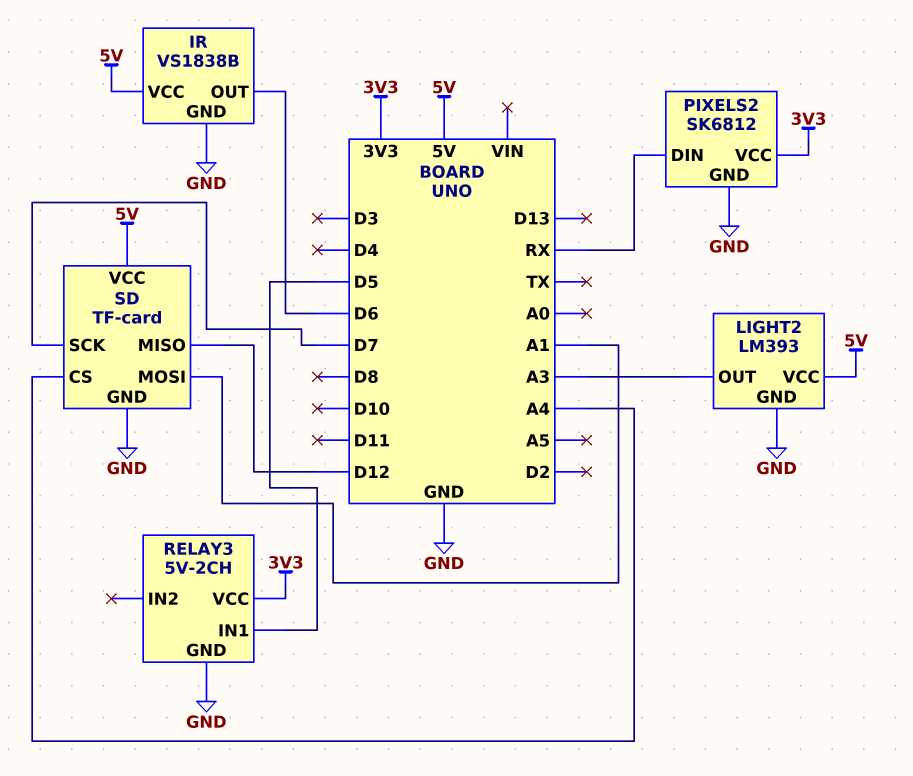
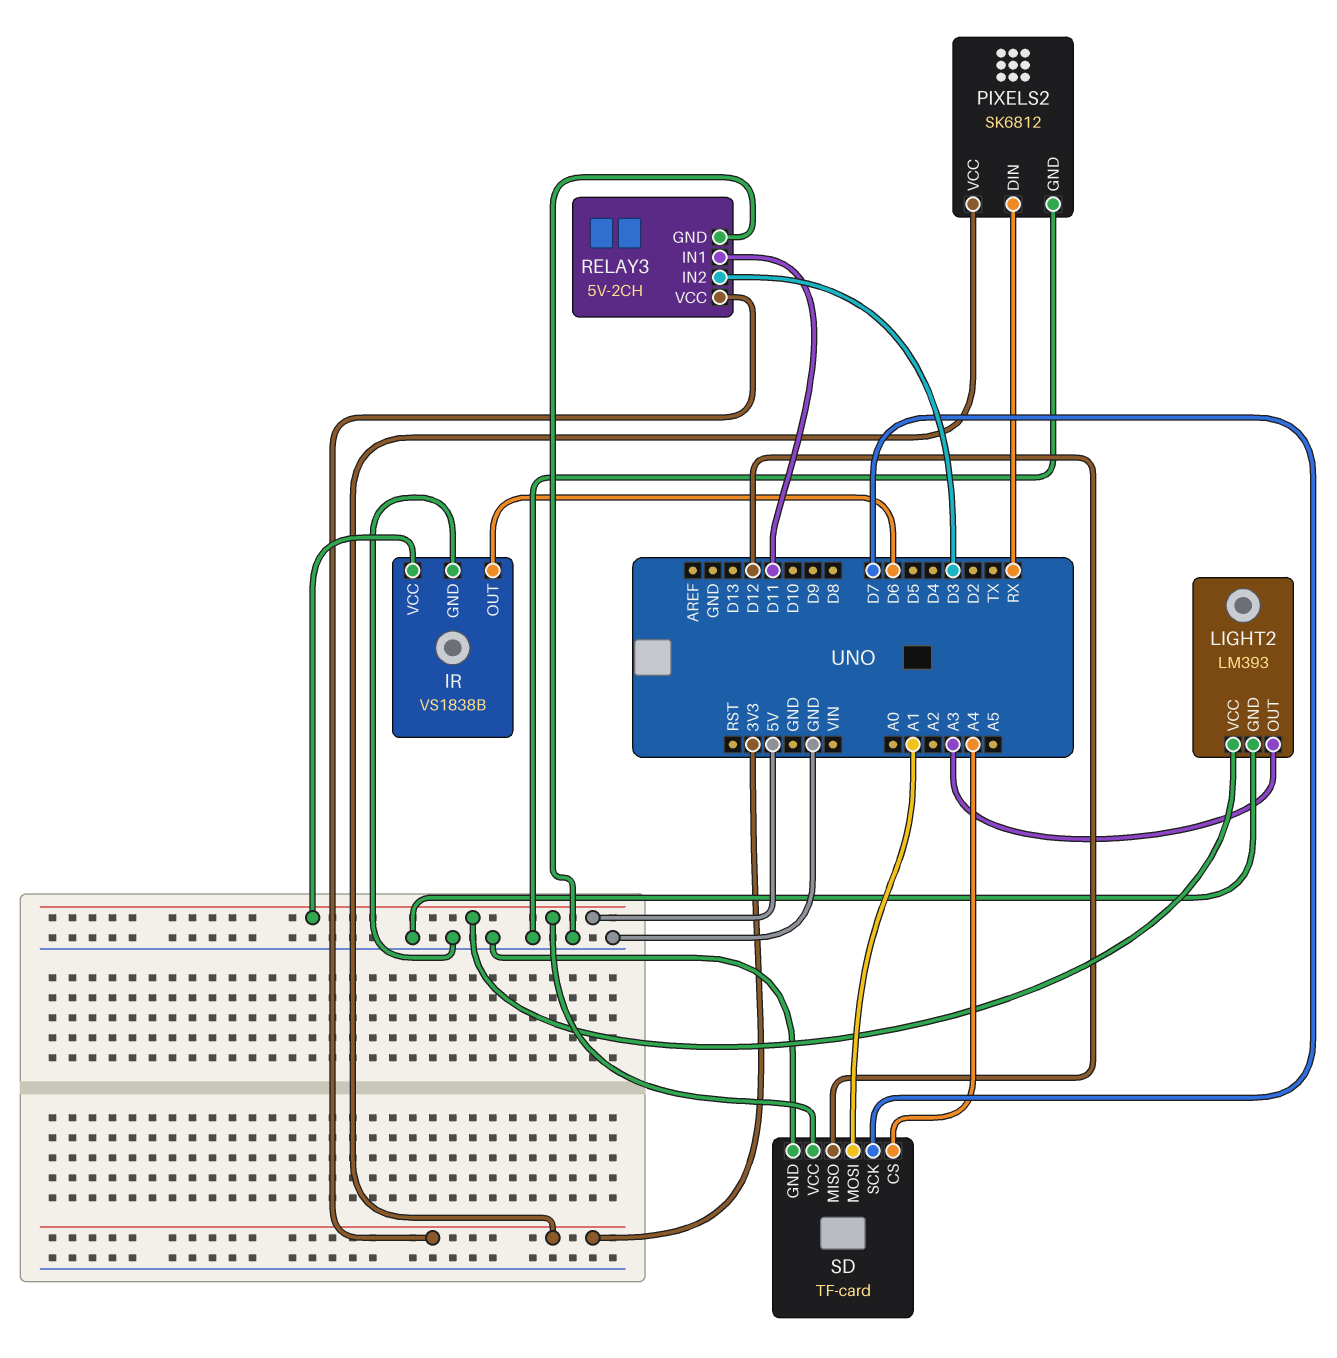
RELAY3 pin IN1: D5 -> D11
RELAY3 pin IN2: none -> D3

